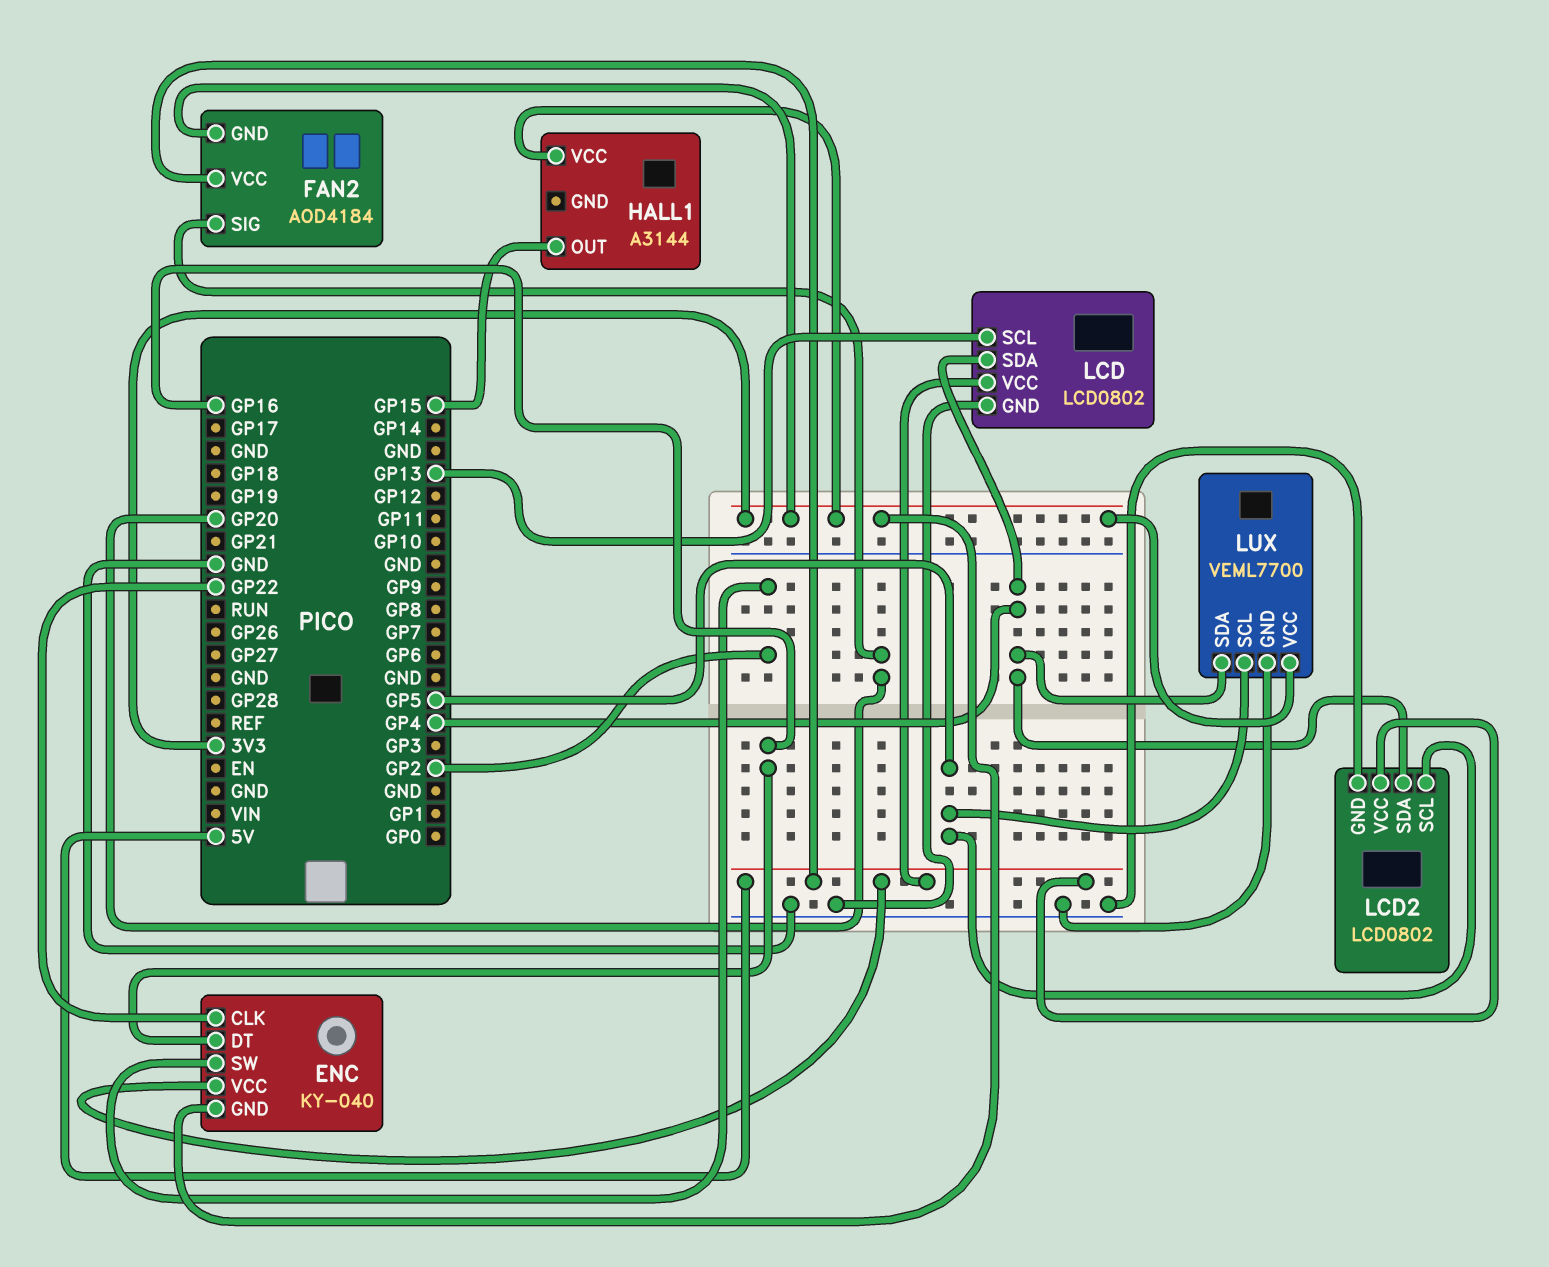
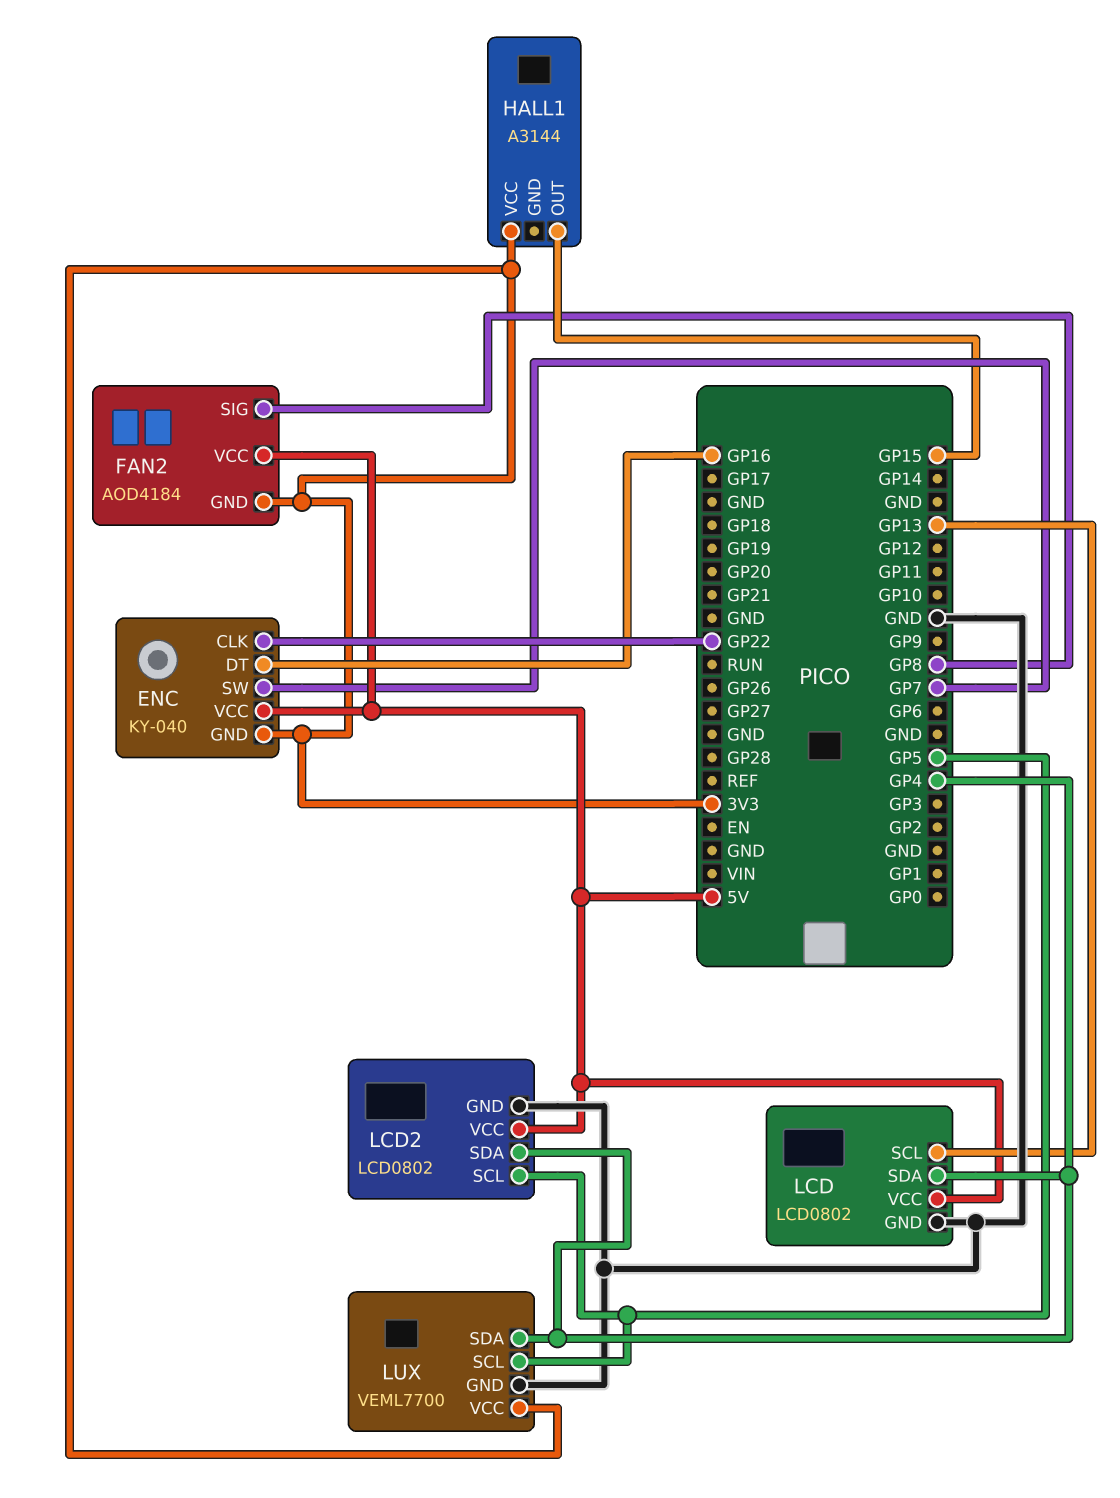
ENC pin SW: GP2 -> GP7
FAN2 pin SIG: GP20 -> GP8

